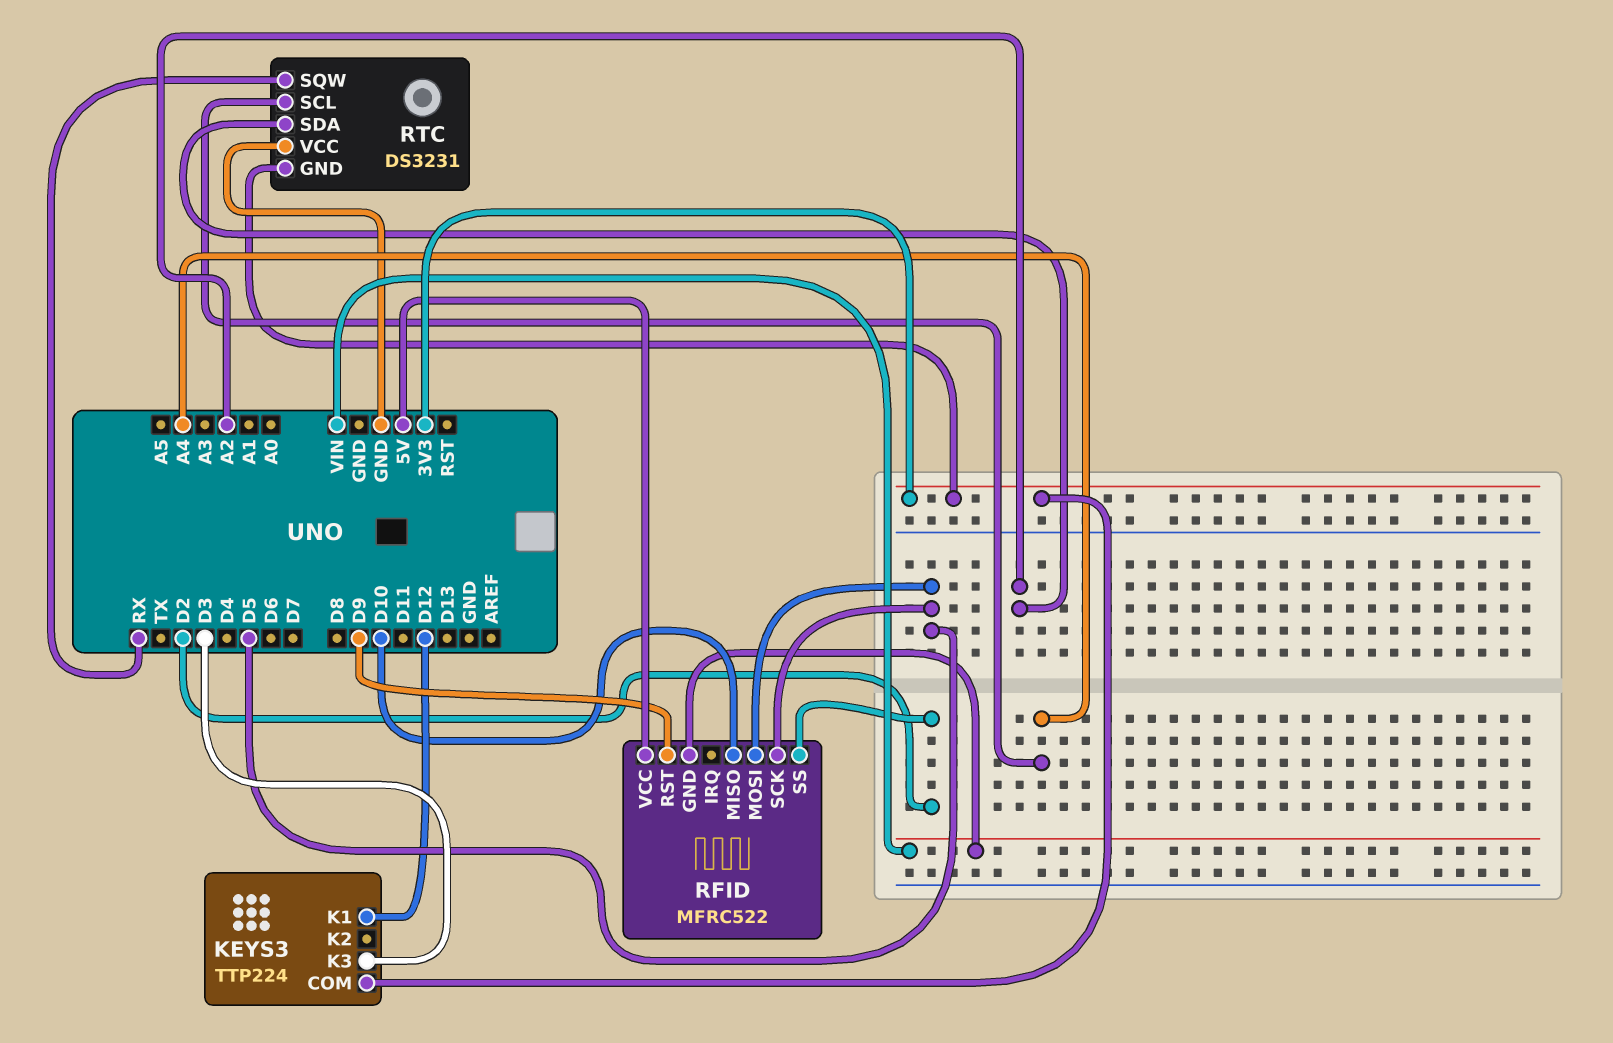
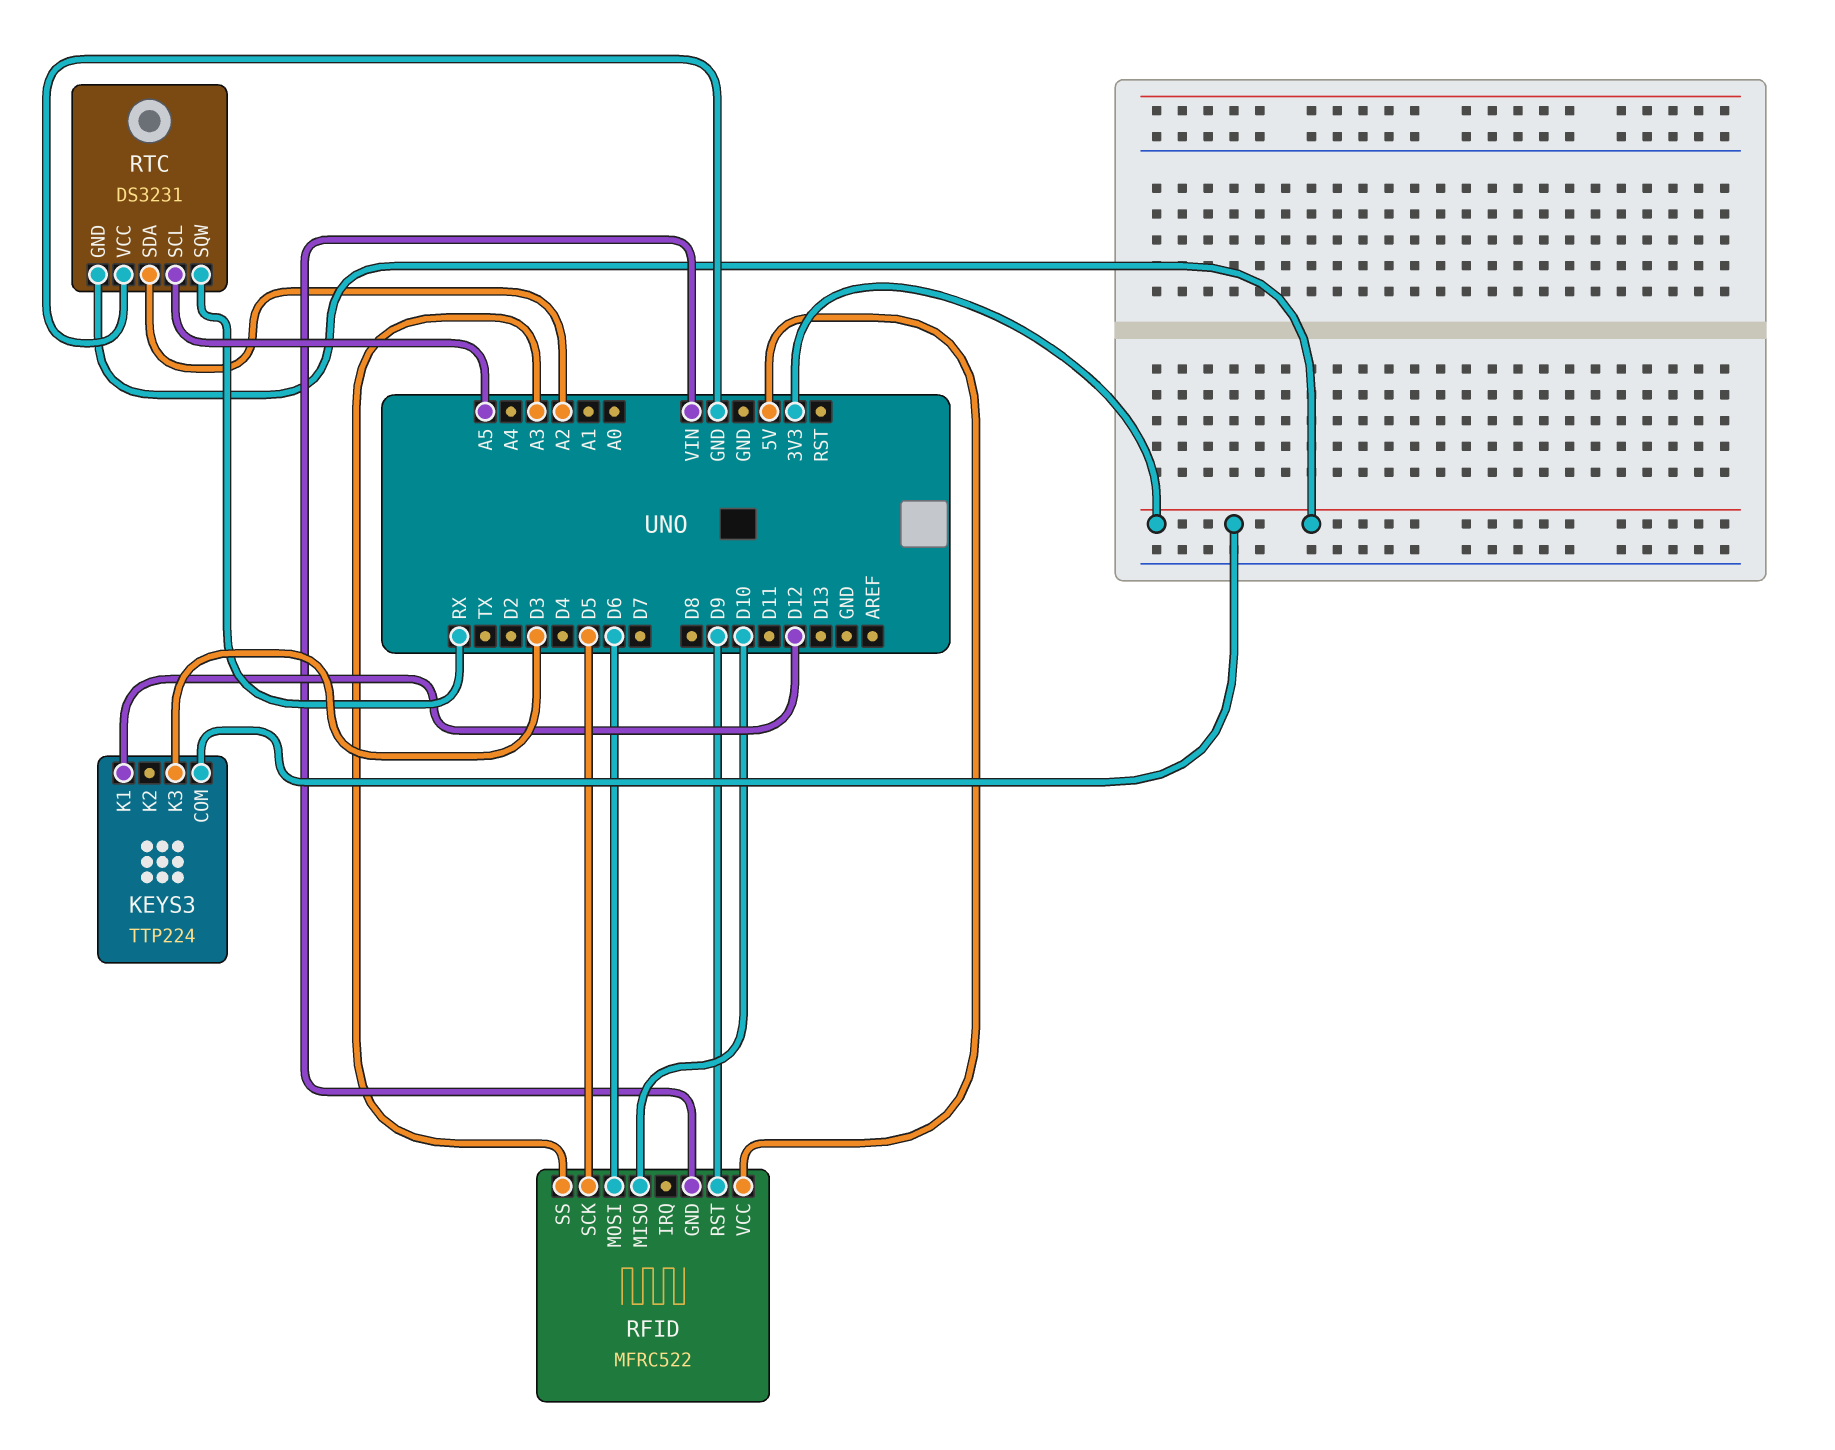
RFID pin MOSI: D5 -> D6
RFID pin SS: D2 -> A3
RTC pin SCL: A4 -> A5

